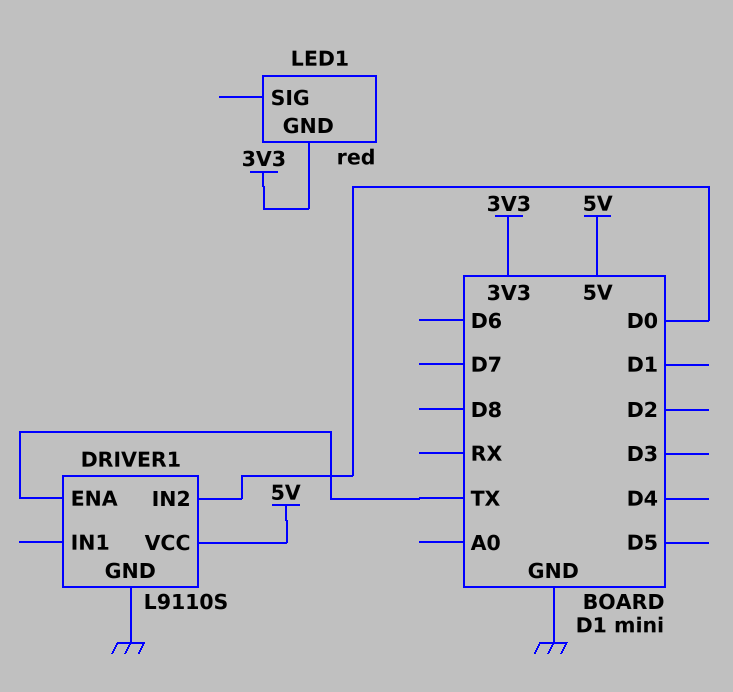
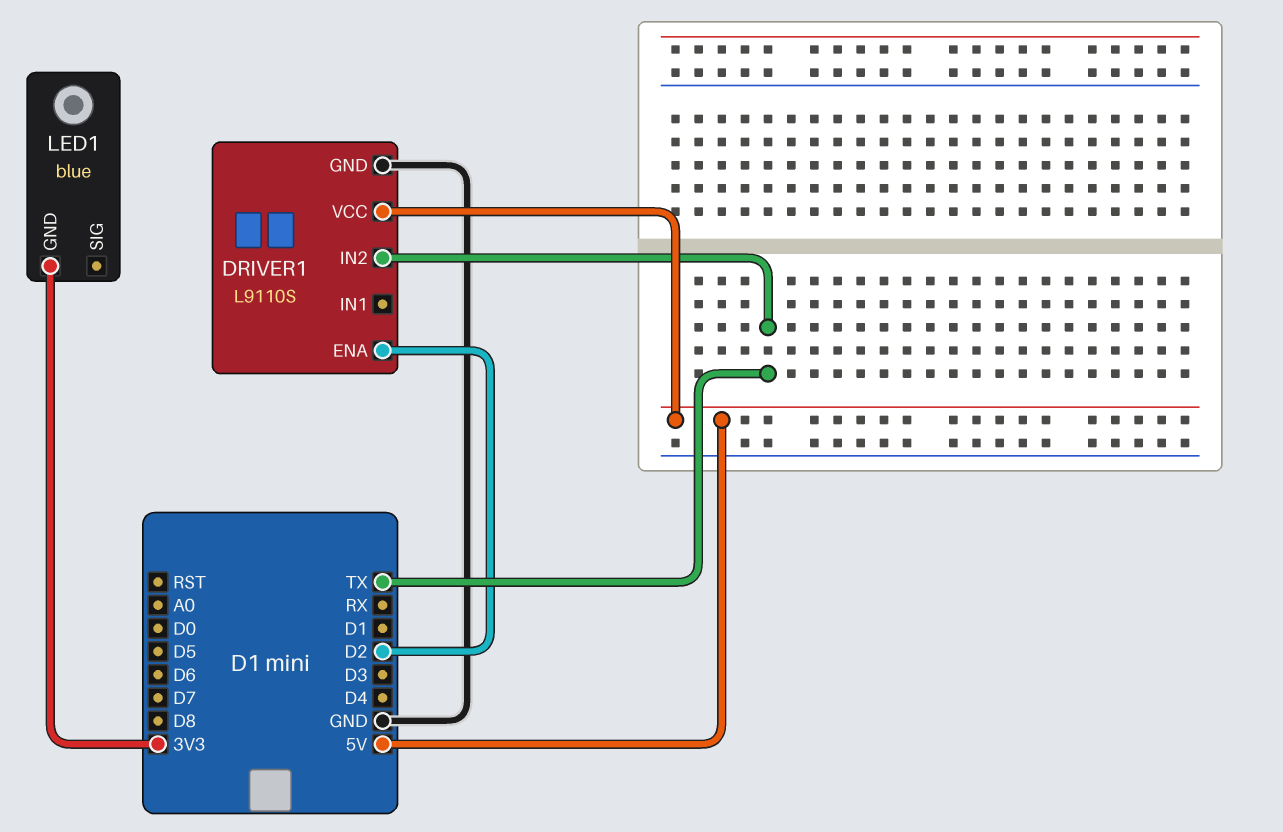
DRIVER1 pin ENA: TX -> D2
DRIVER1 pin IN2: D0 -> TX
LED1: red -> blue

